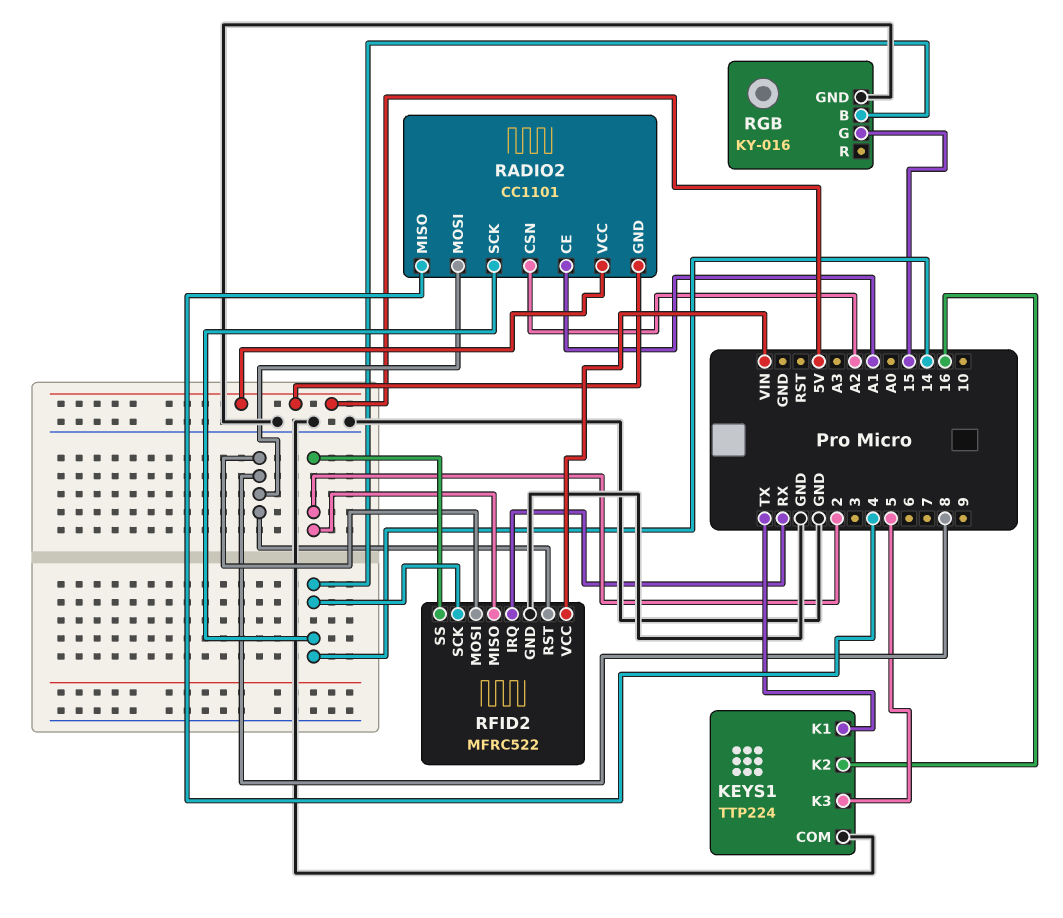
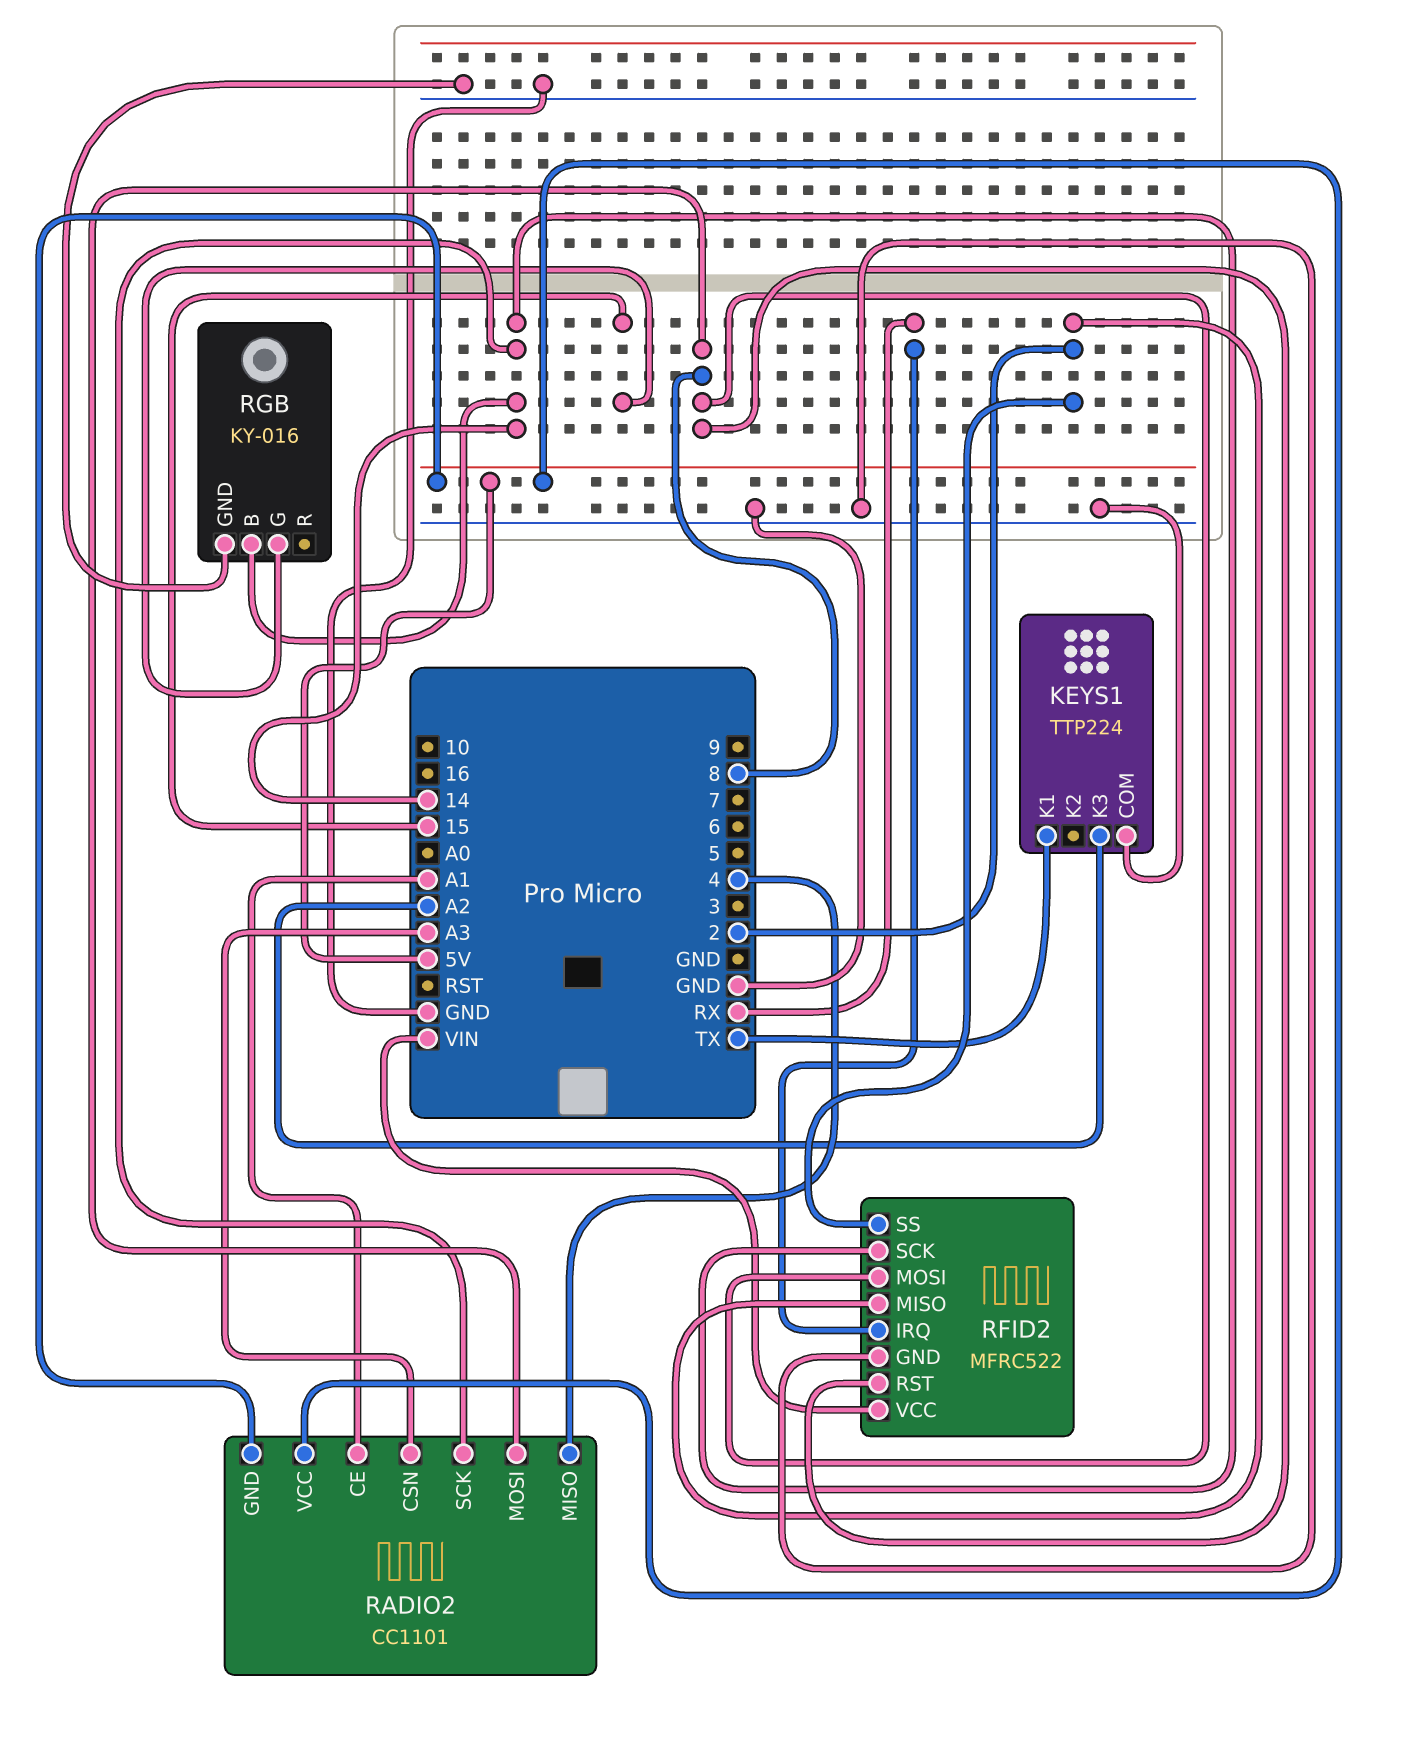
KEYS1 pin K2: 16 -> none
KEYS1 pin K3: 5 -> A2
RADIO2 pin CSN: A2 -> A3

